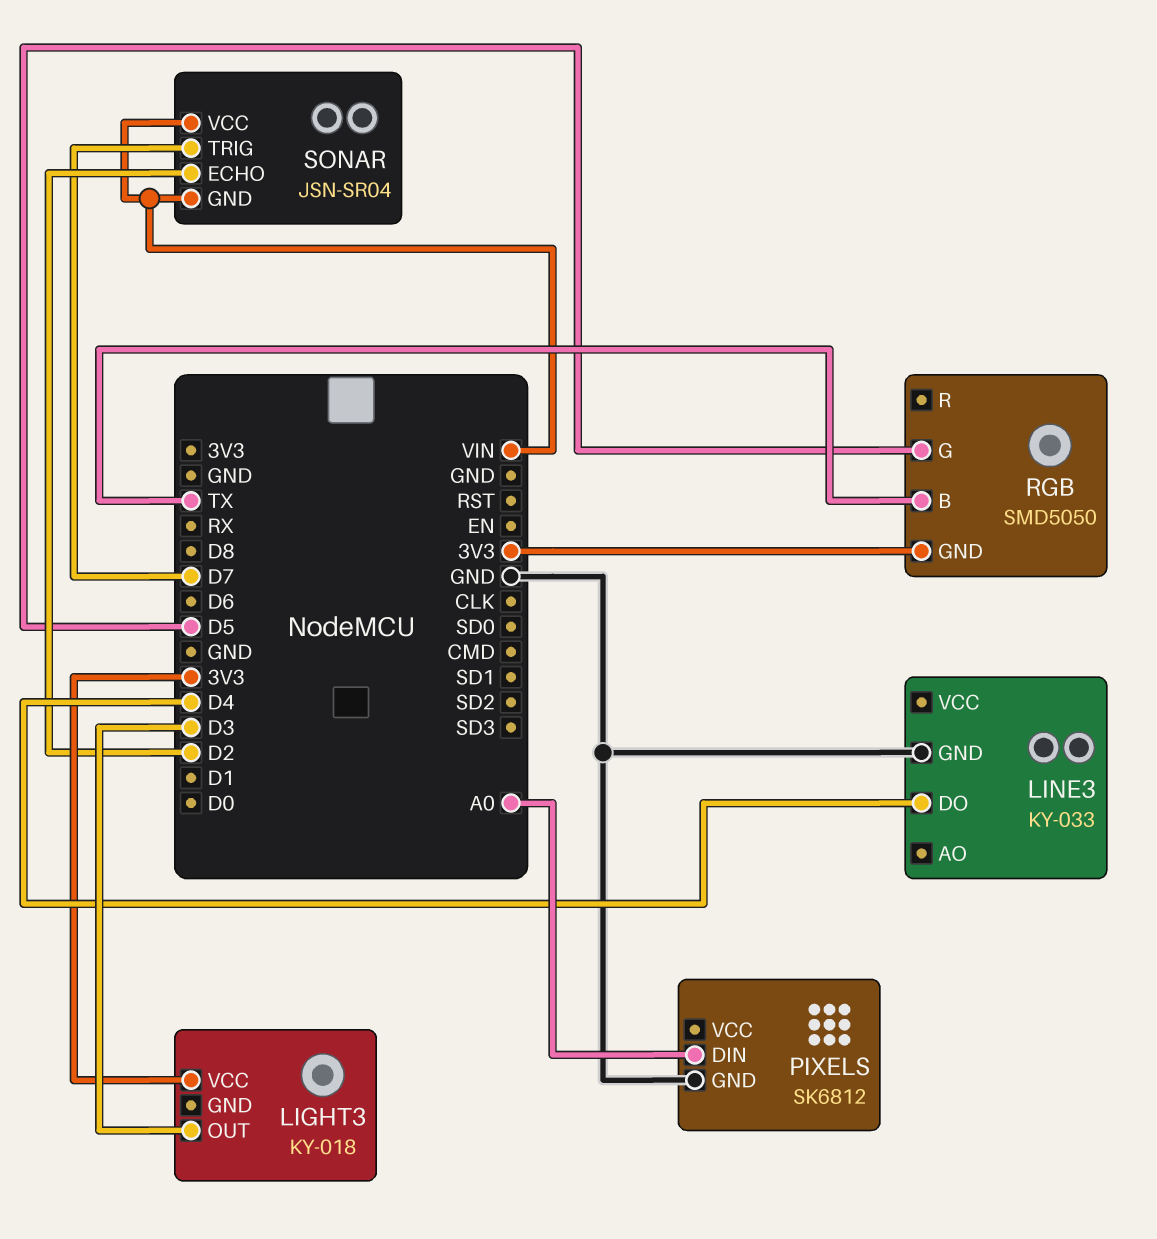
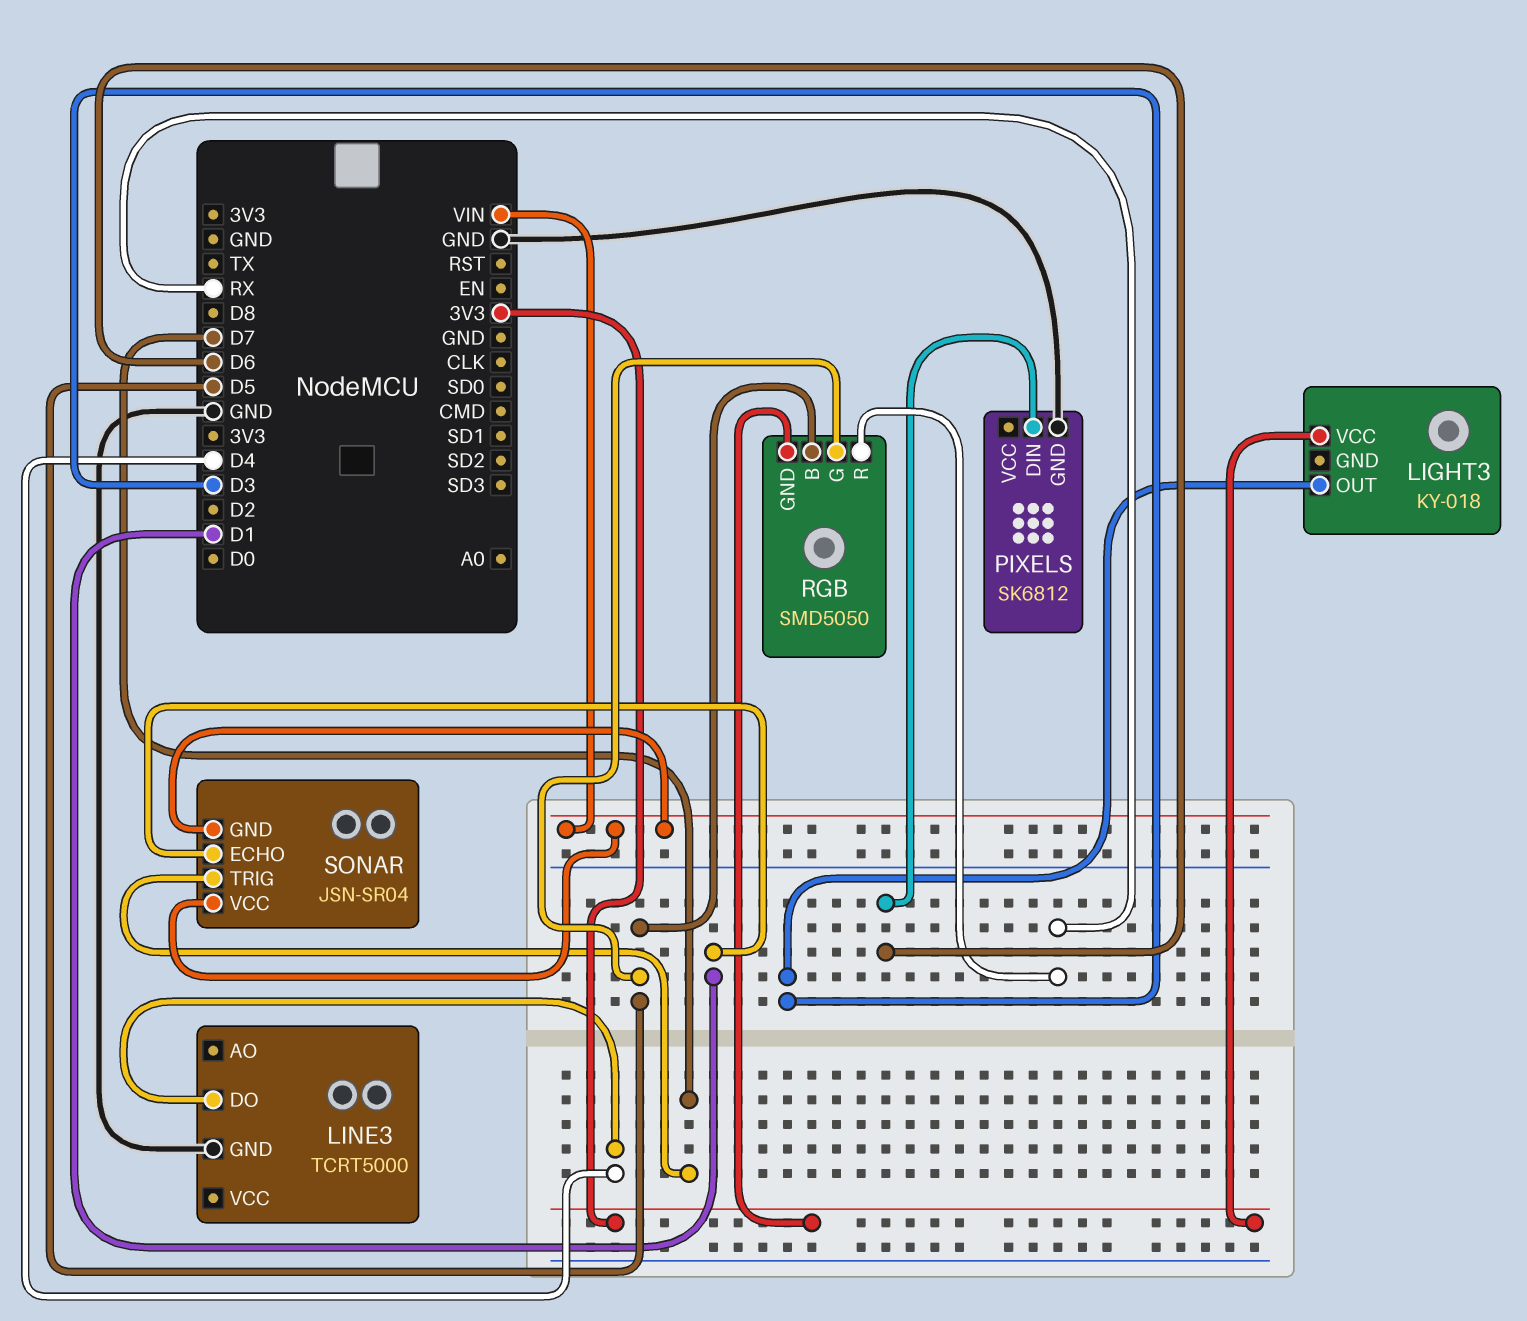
LINE3: KY-033 -> TCRT5000
PIXELS pin DIN: A0 -> D6
RGB pin B: TX -> D5
RGB pin R: none -> RX
SONAR pin ECHO: D2 -> D1

